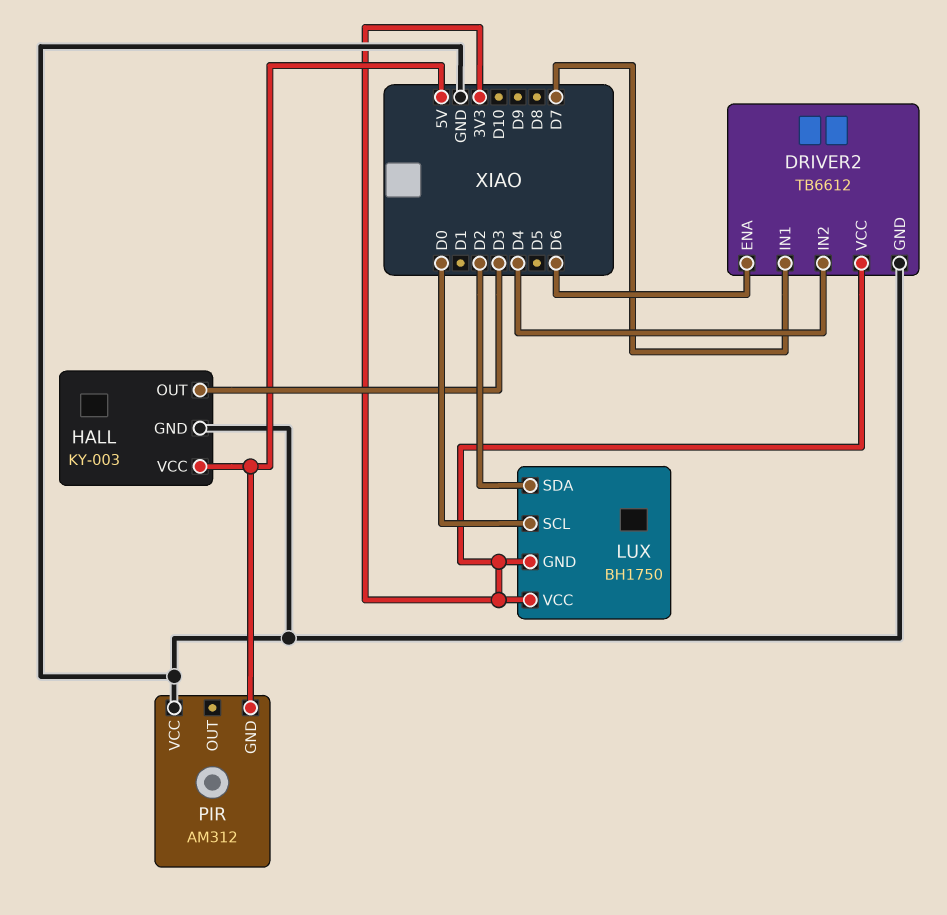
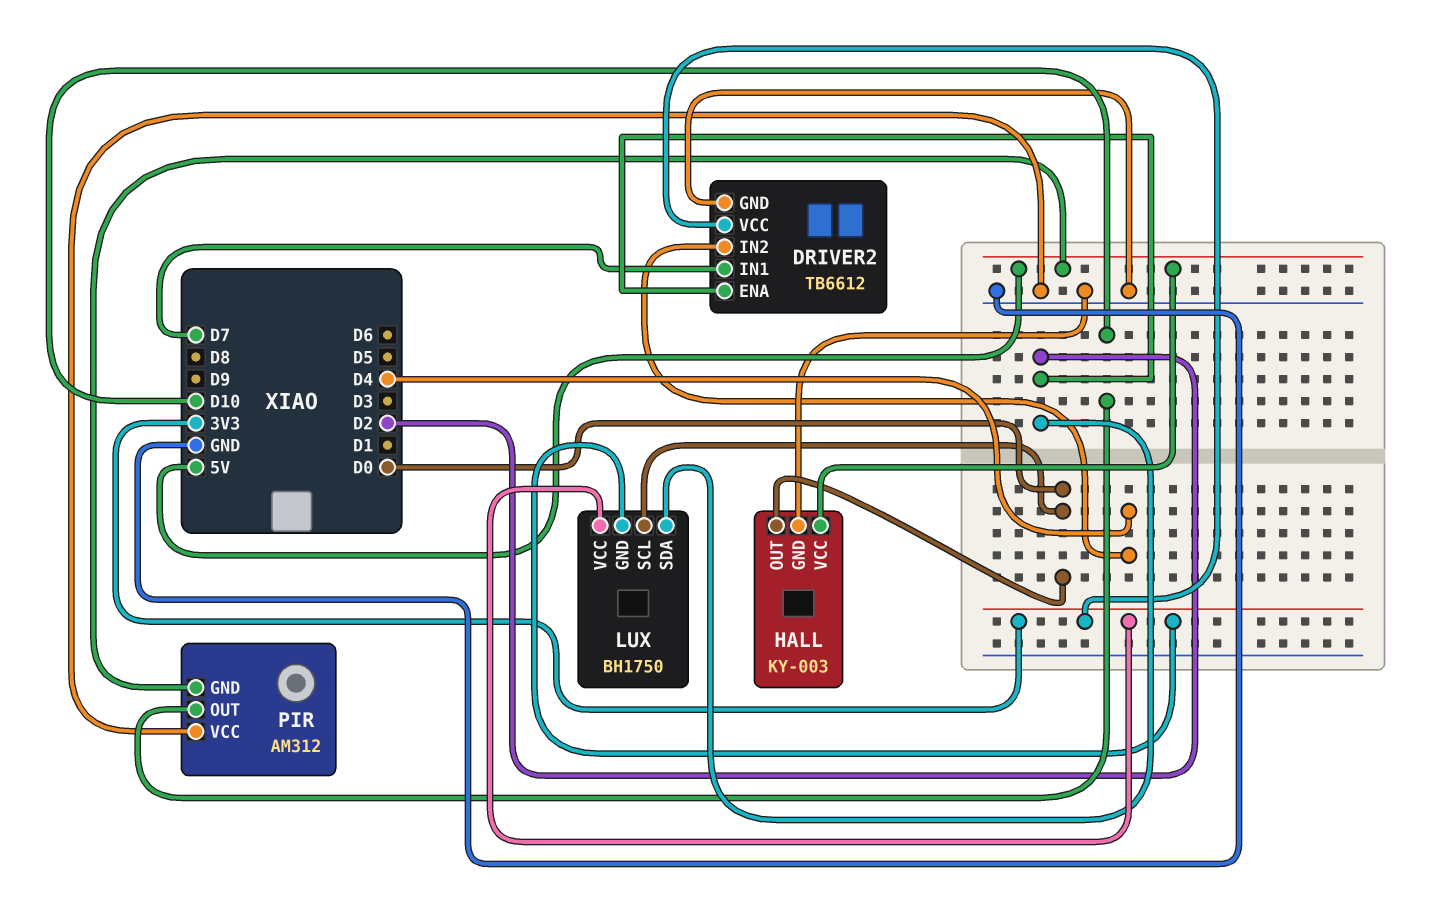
DRIVER2 pin ENA: D6 -> D2
HALL pin OUT: D3 -> D0
PIR pin OUT: none -> D10

